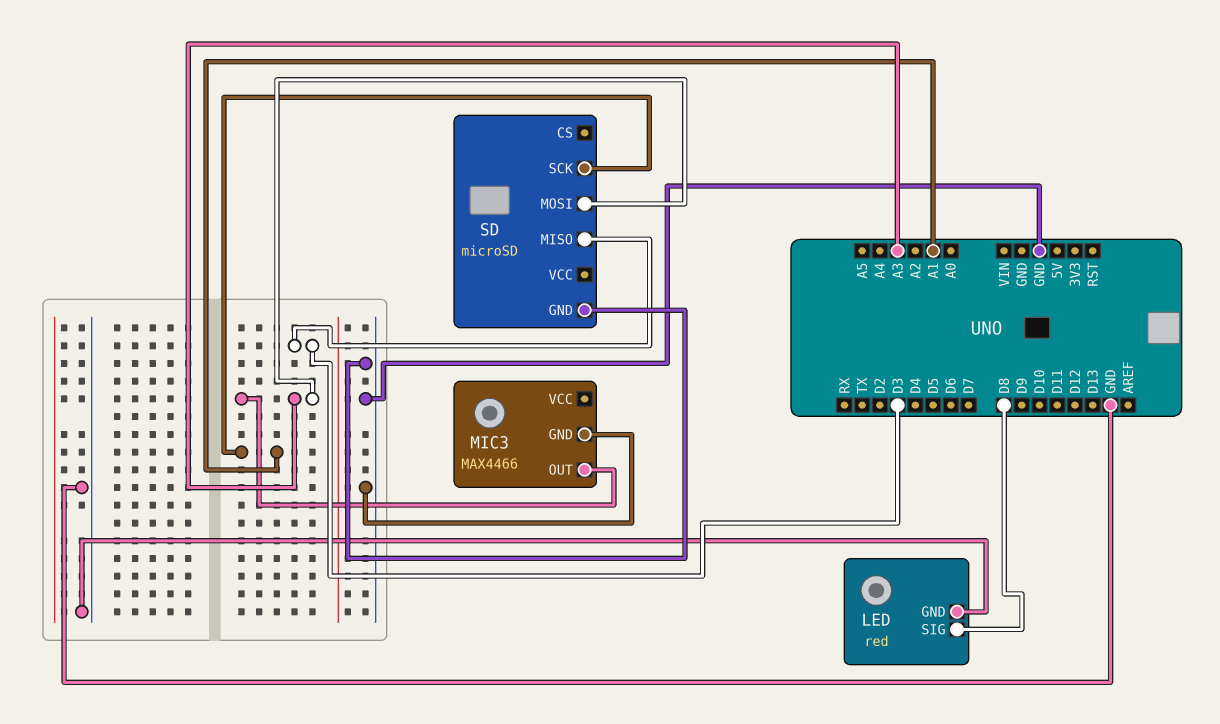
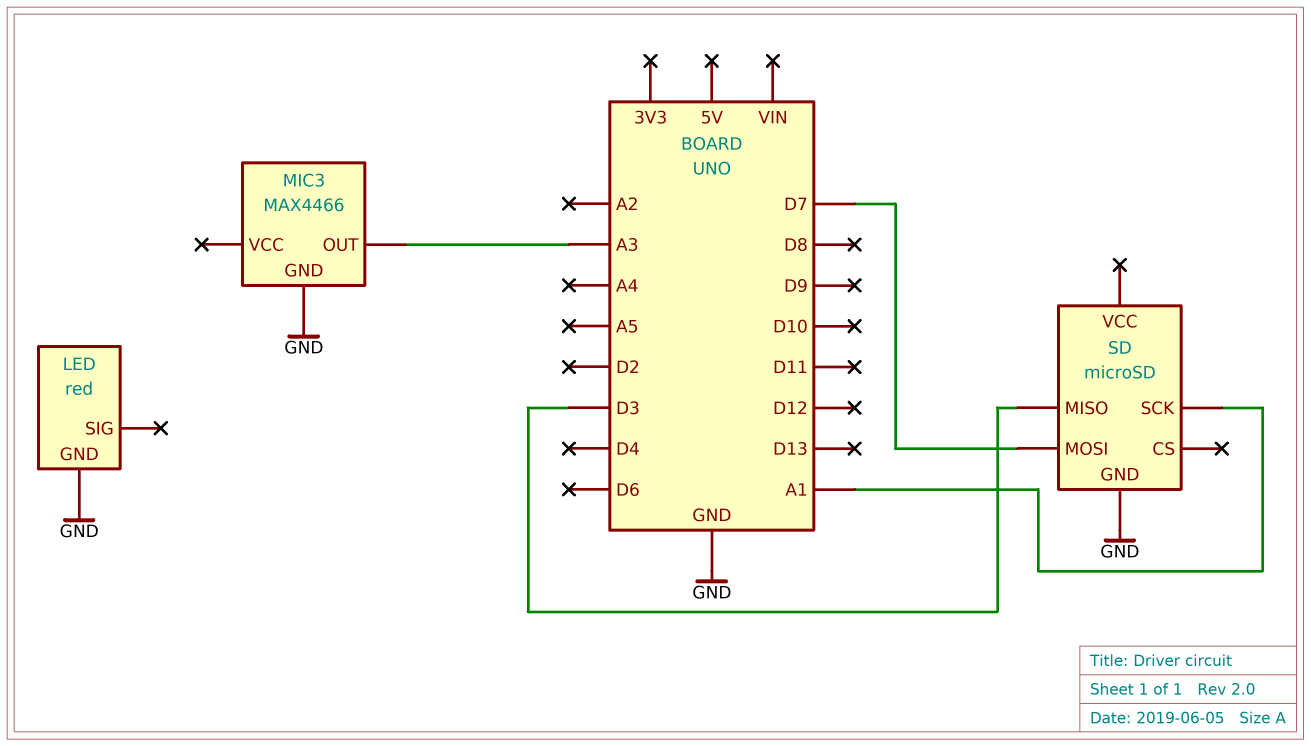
LED pin SIG: D8 -> none
SD pin MOSI: A3 -> D7

